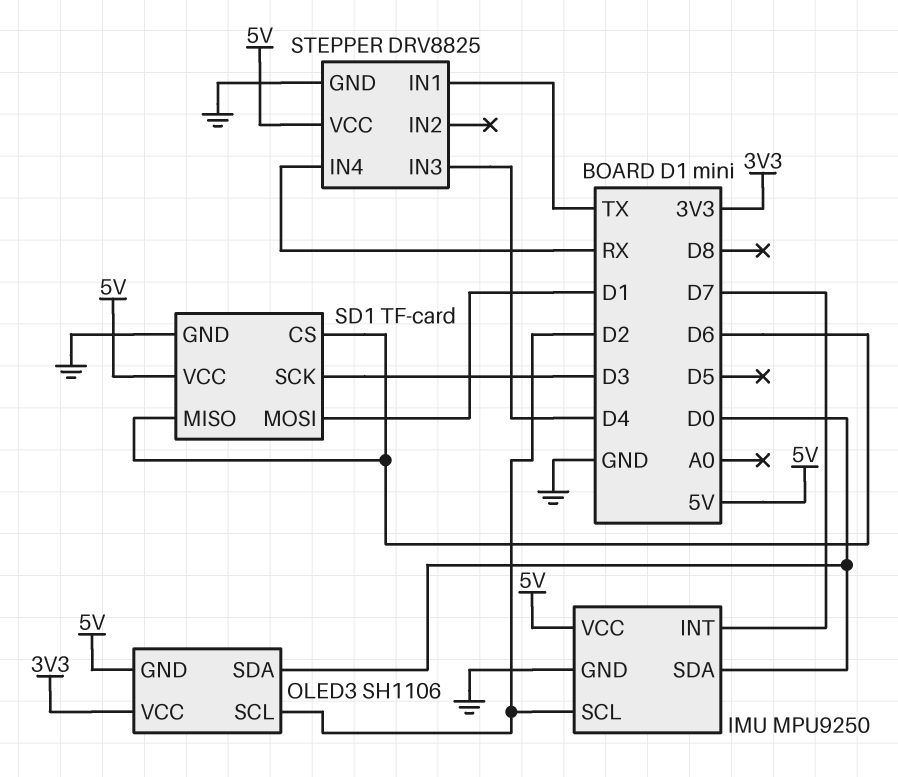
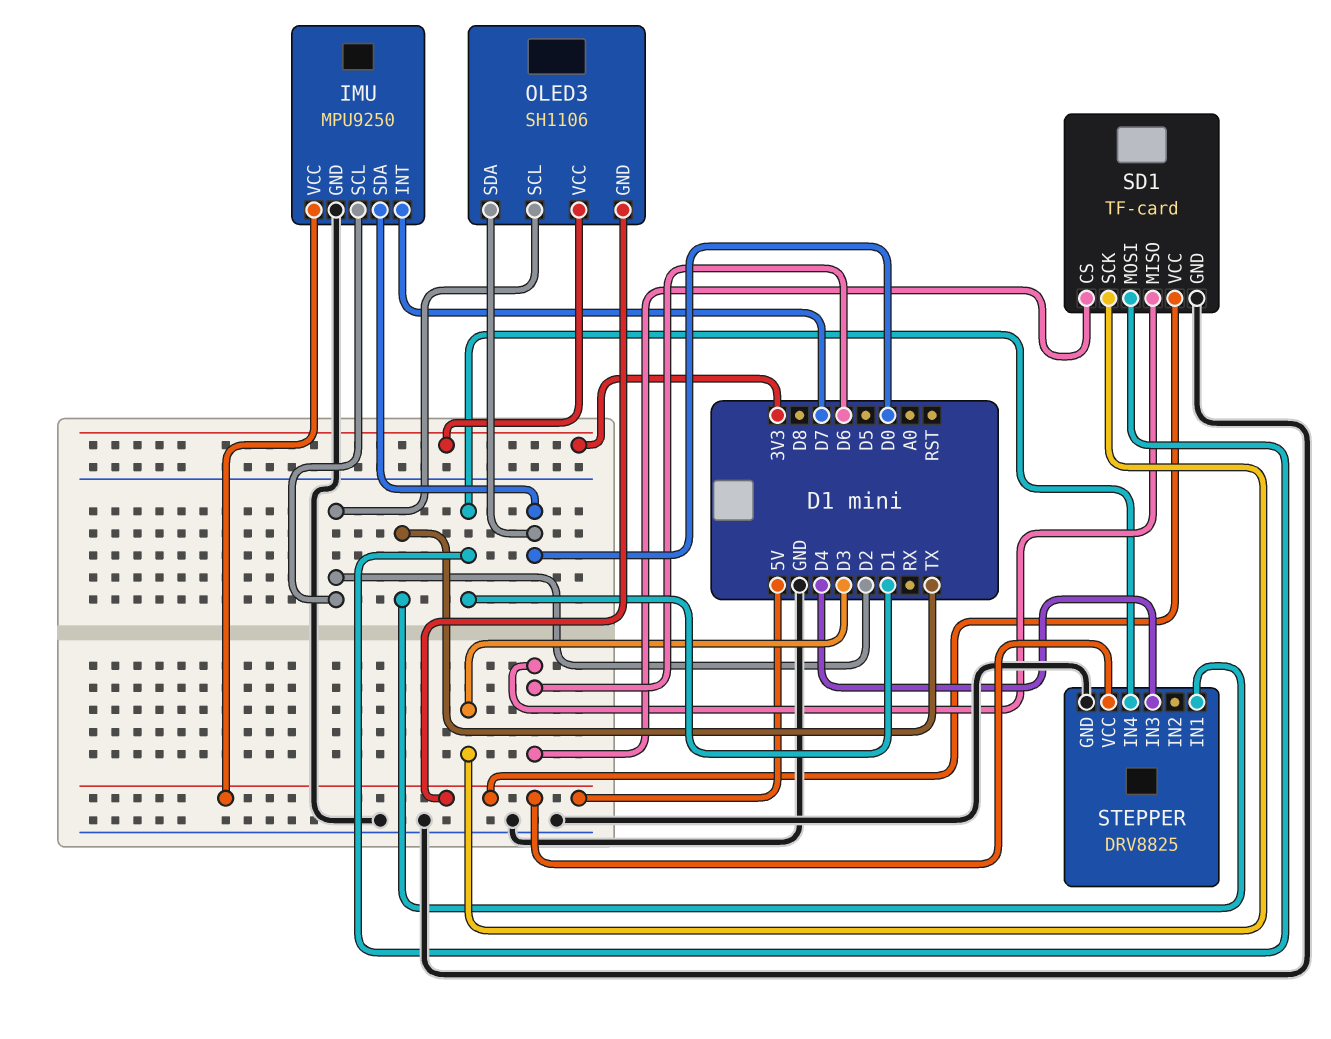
STEPPER pin IN4: RX -> D1

